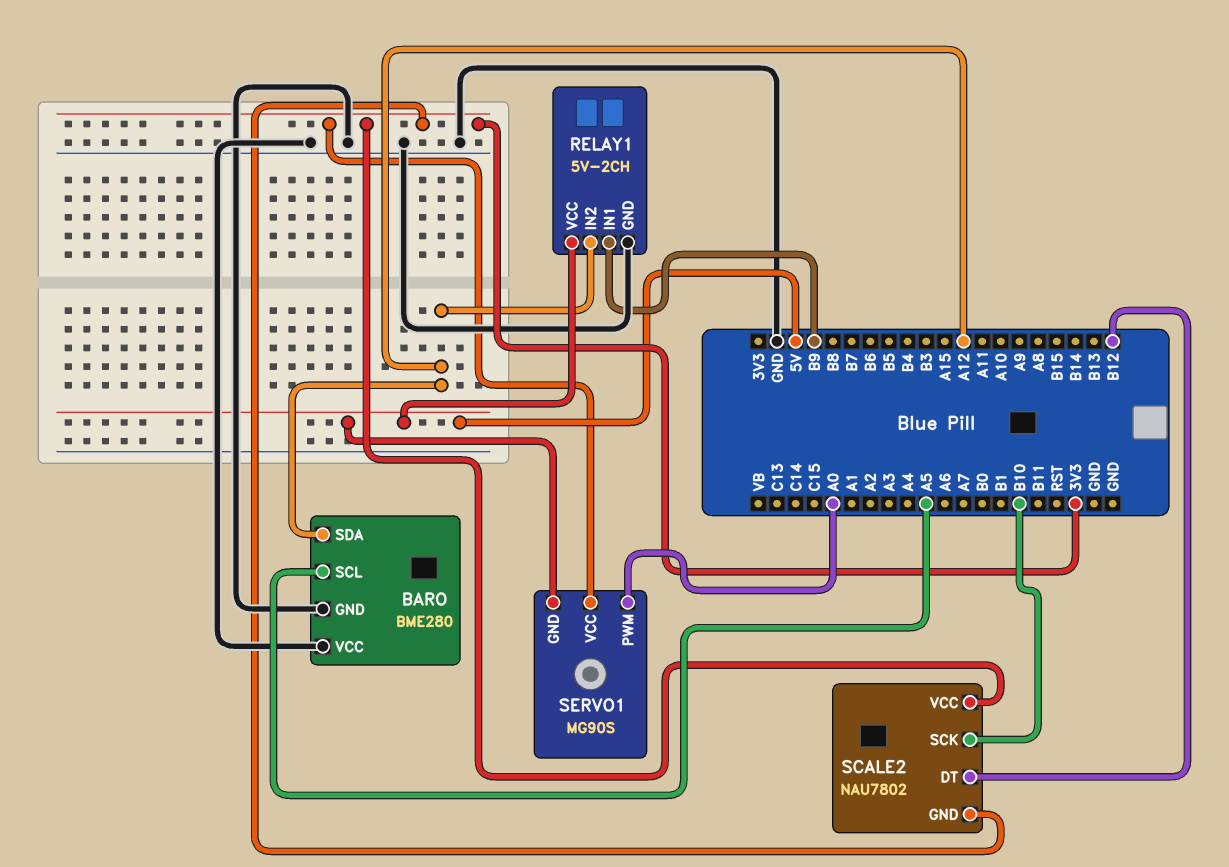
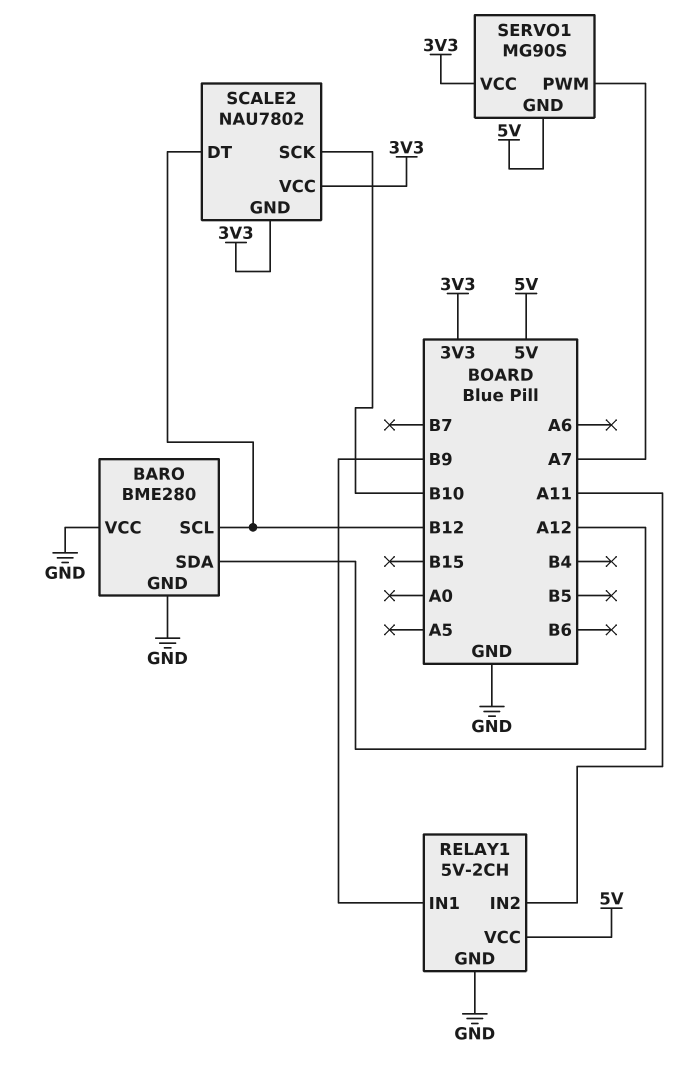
BARO pin SCL: A5 -> B12
RELAY1 pin IN2: A12 -> A11
SERVO1 pin PWM: A0 -> A7

